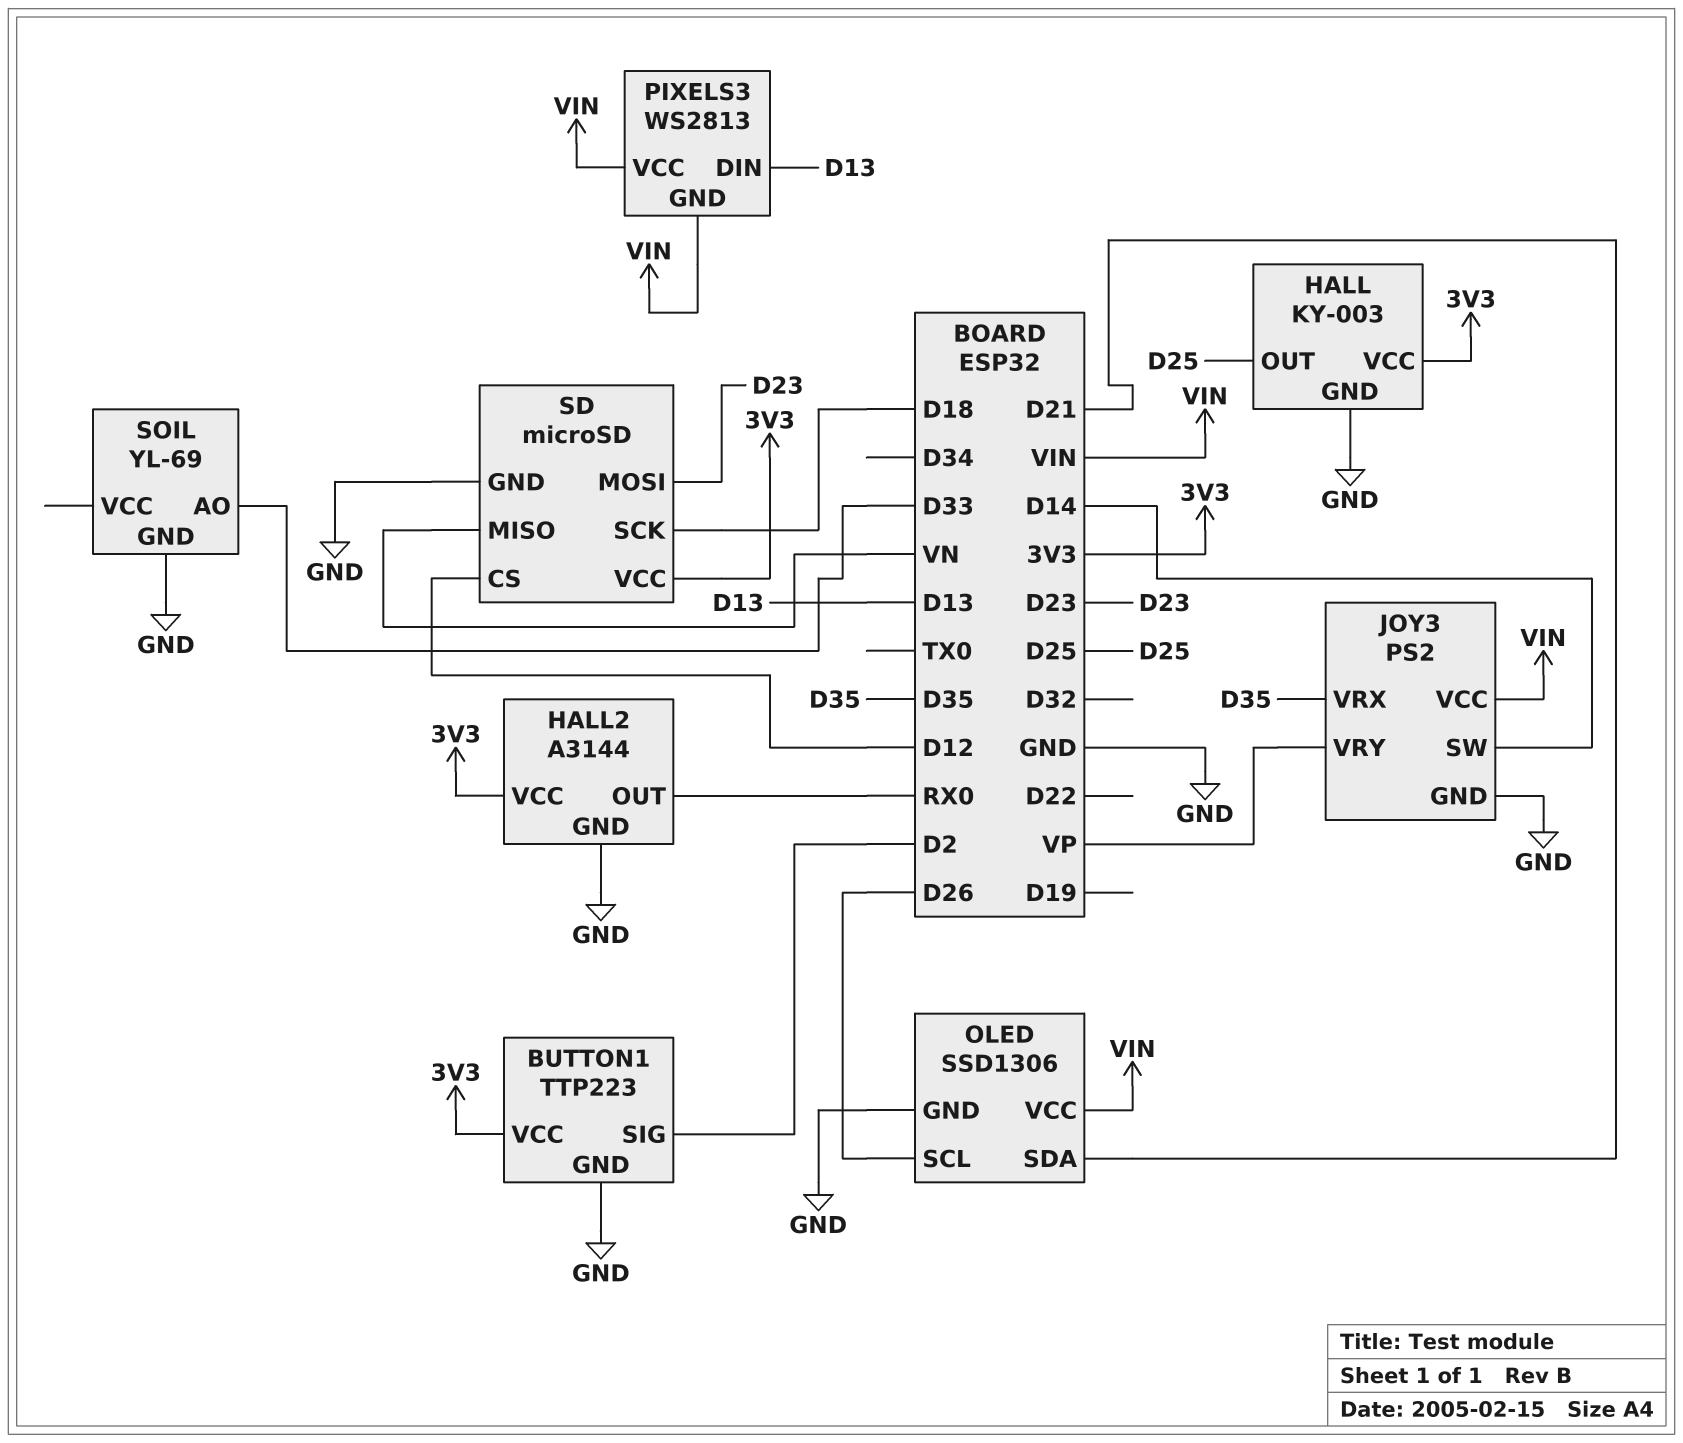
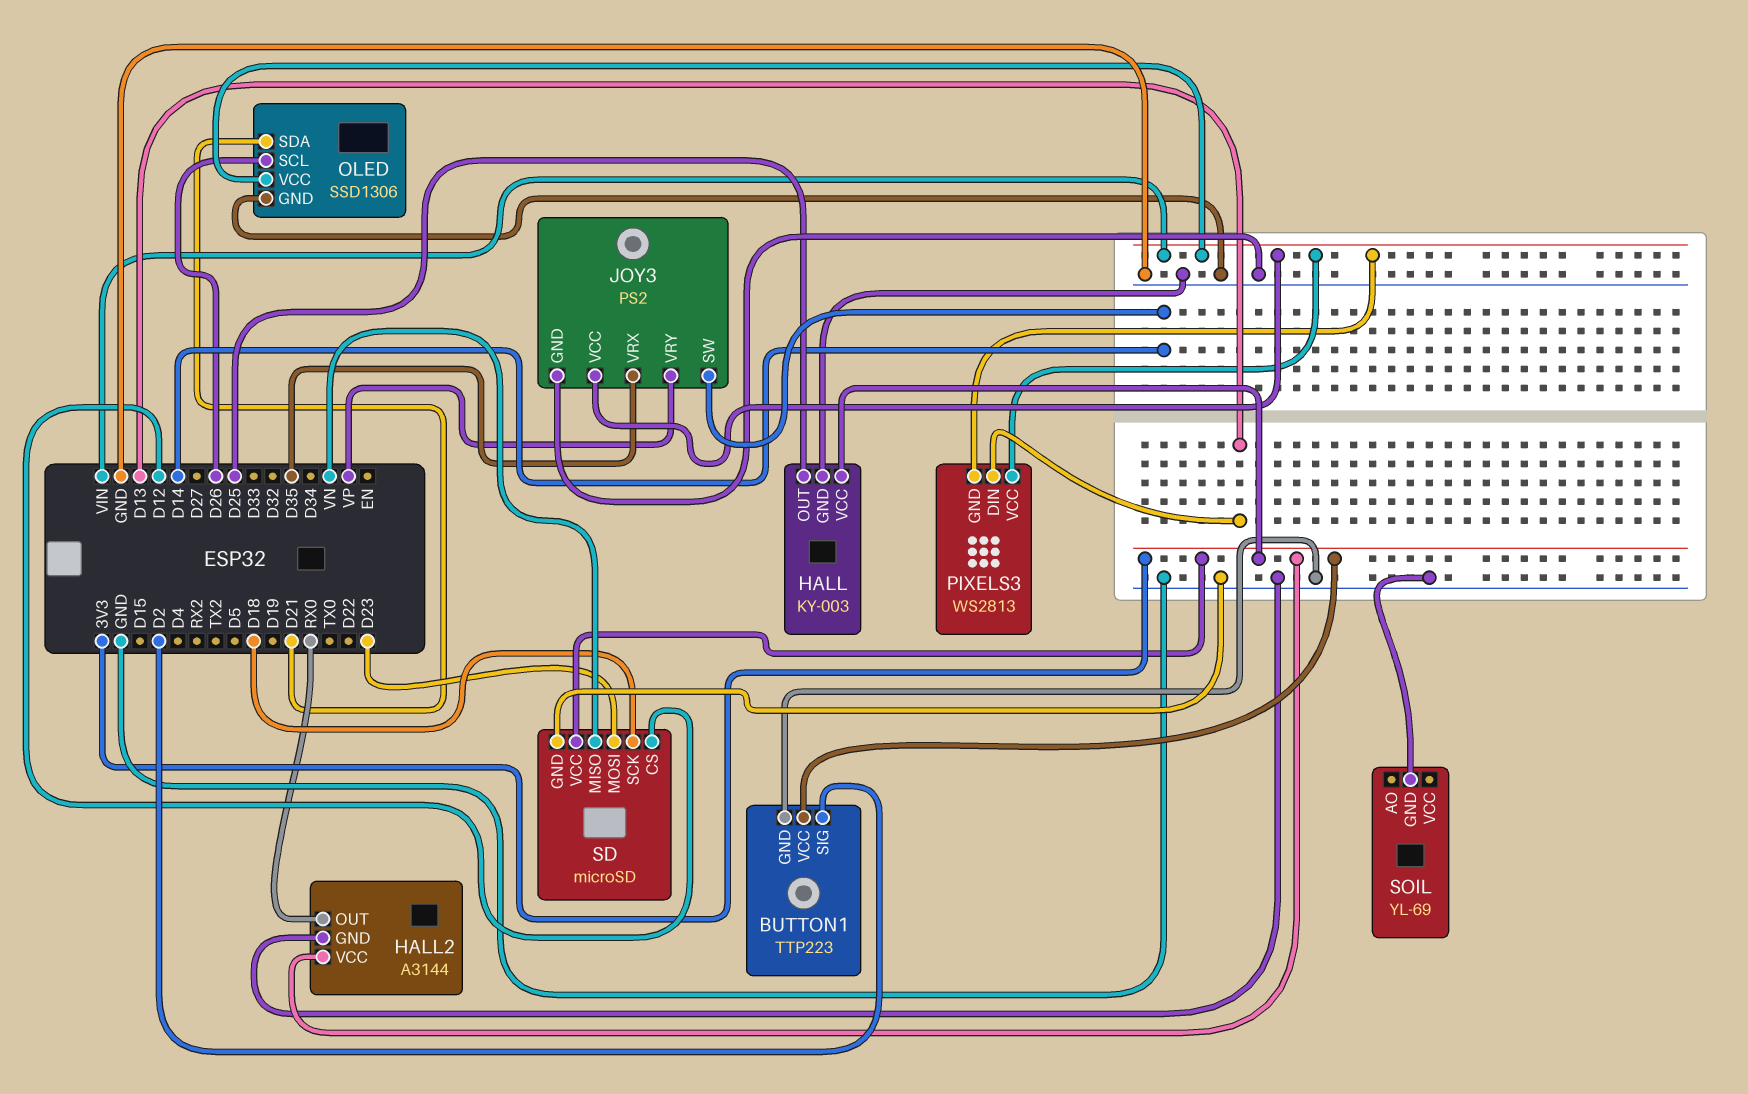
SOIL pin AO: D33 -> none

